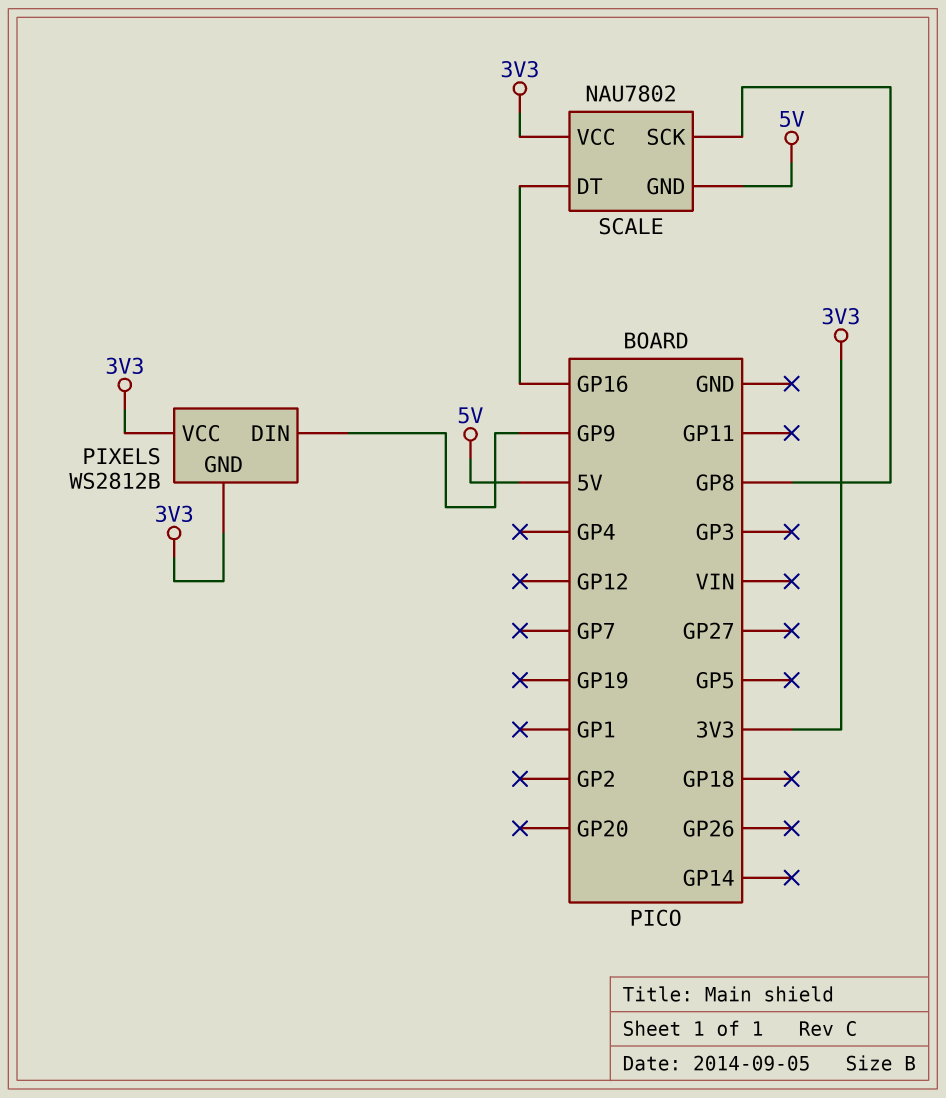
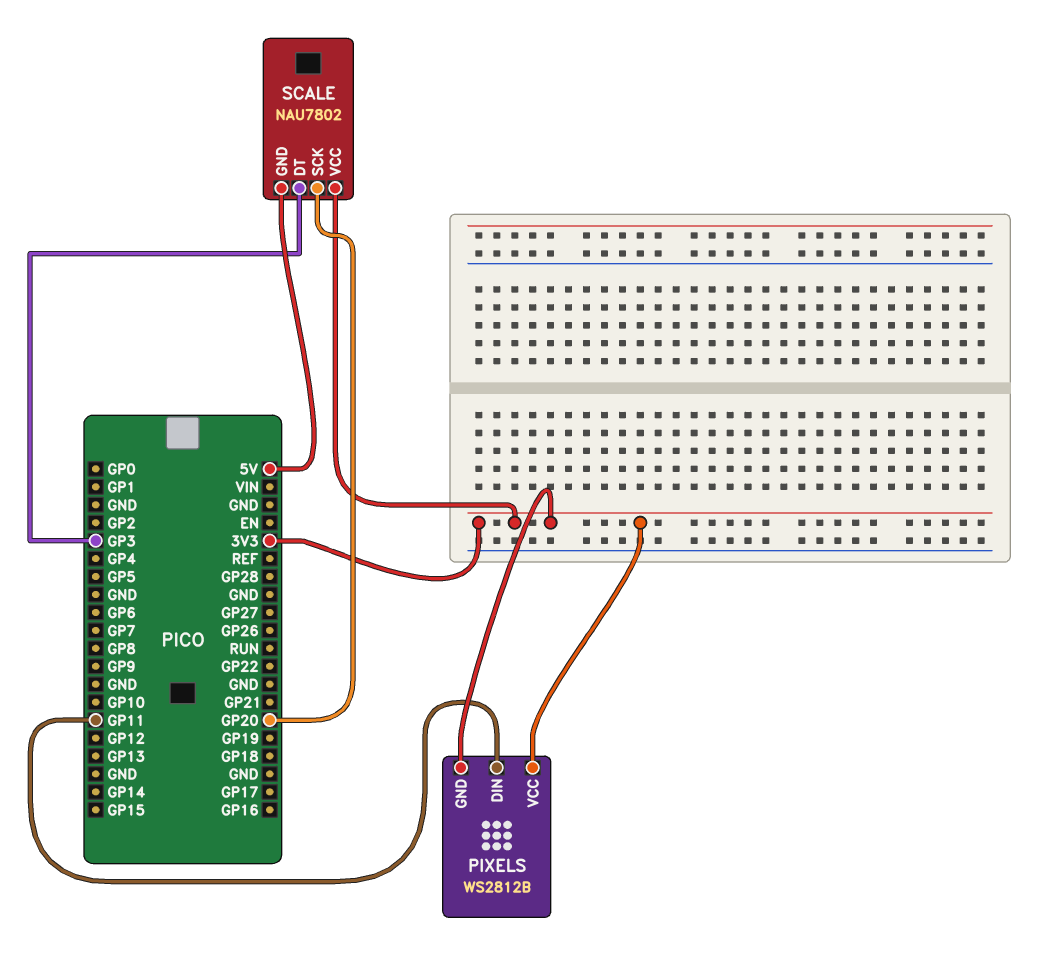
PIXELS pin DIN: GP9 -> GP11
SCALE pin DT: GP16 -> GP3
SCALE pin SCK: GP8 -> GP20

